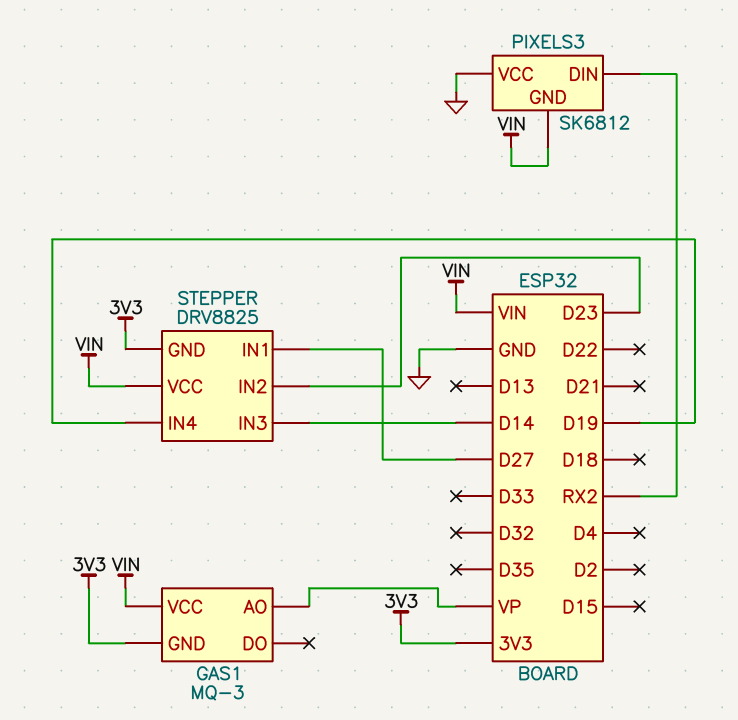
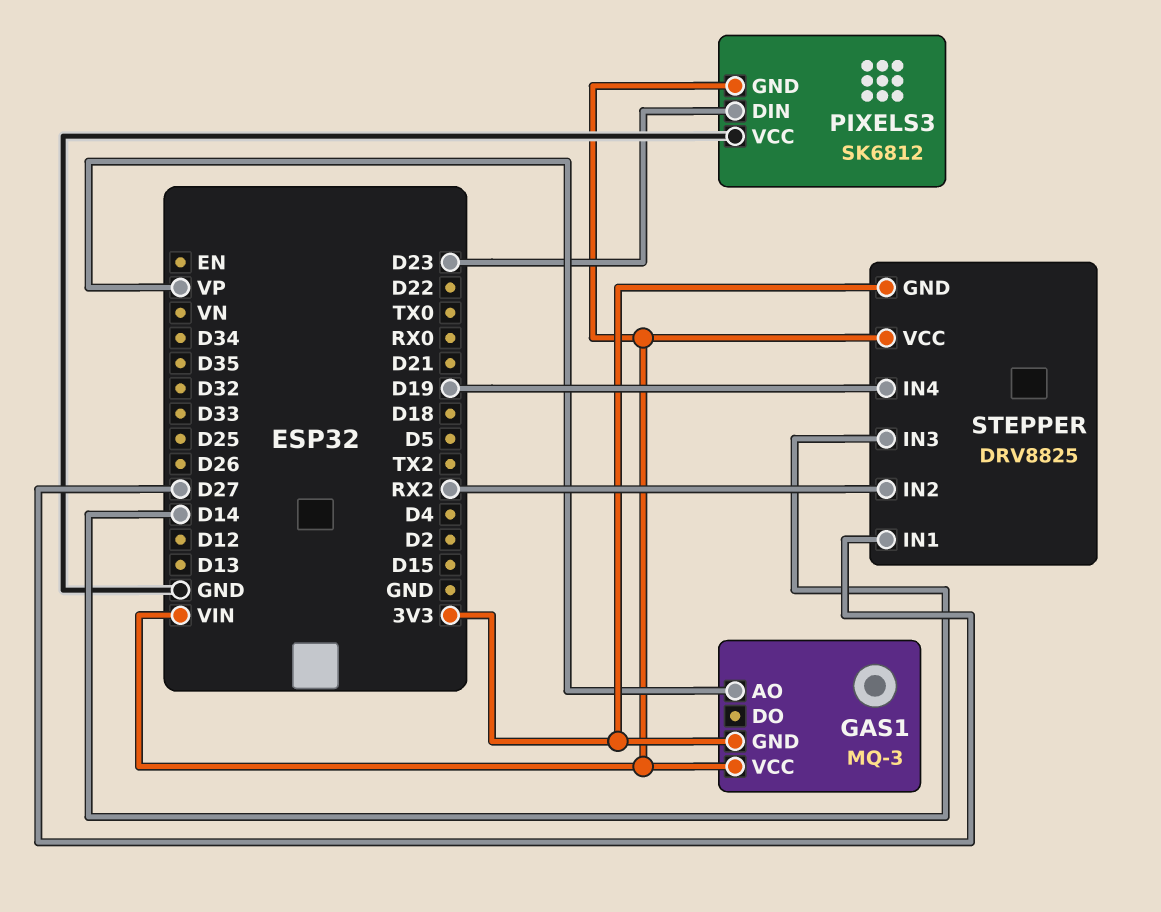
PIXELS3 pin DIN: RX2 -> D23
STEPPER pin IN2: D23 -> RX2

